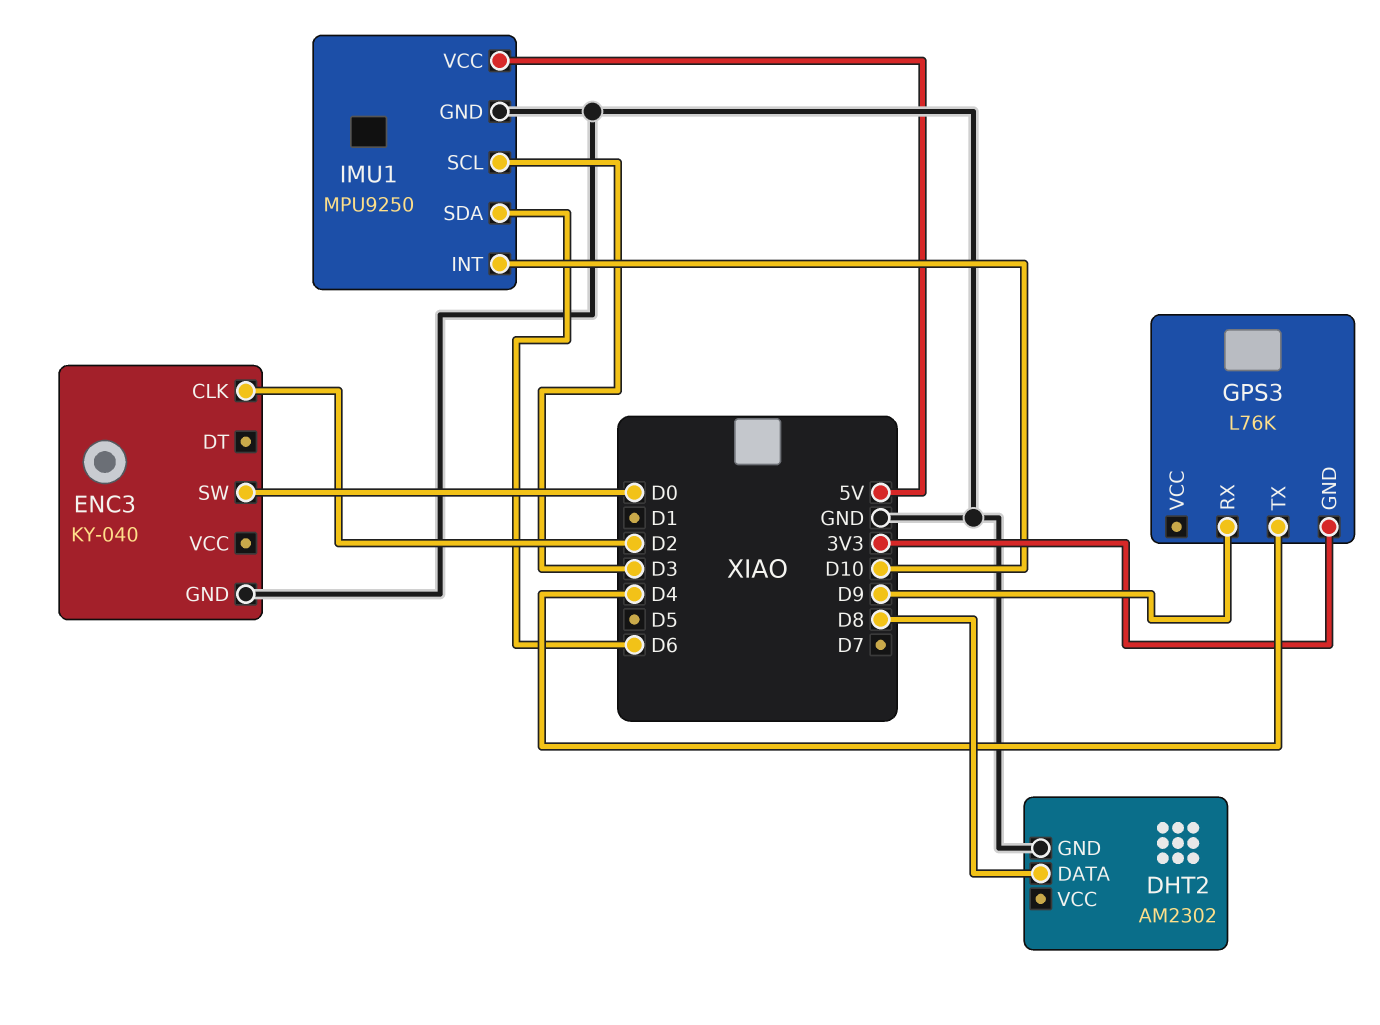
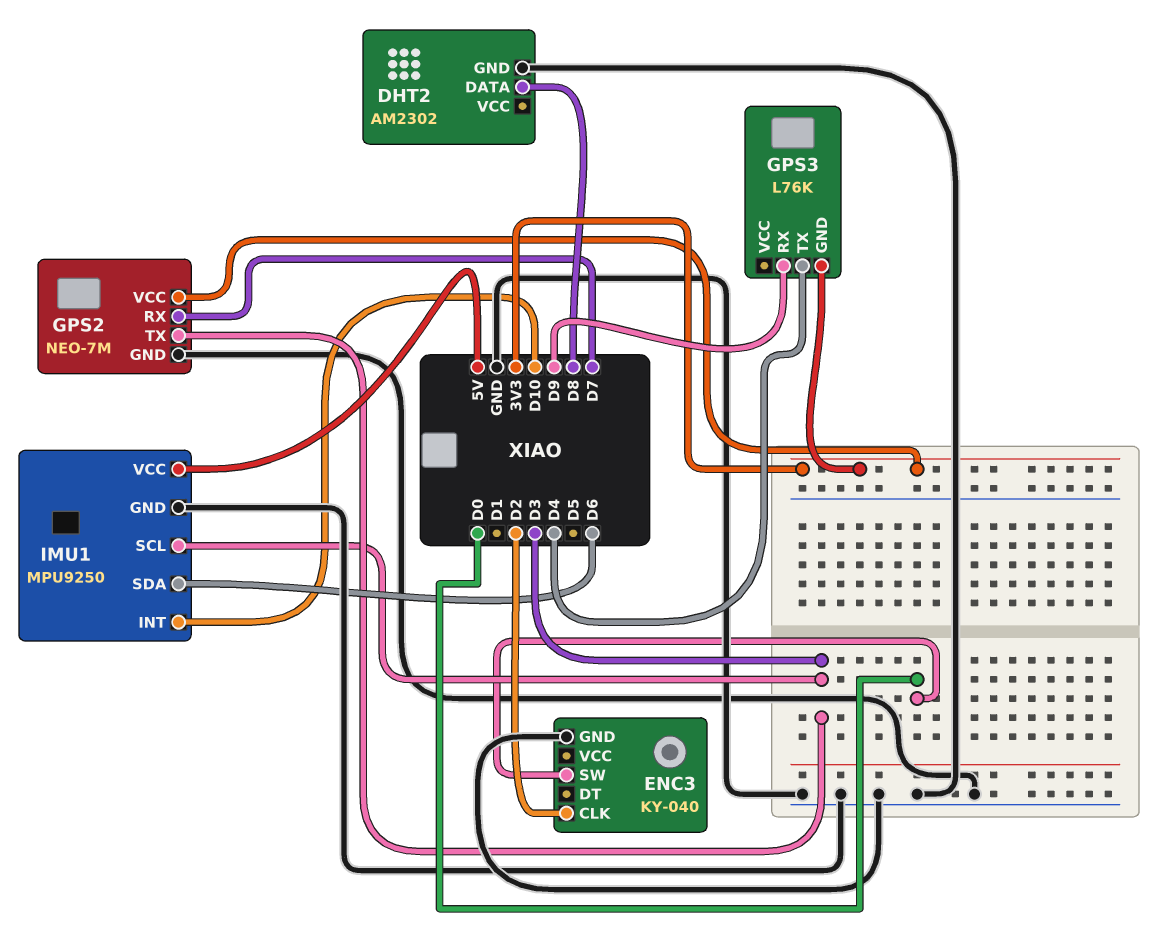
GPS2: none -> NEO-7M
GPS2 pin GND: none -> GND
GPS2 pin RX: none -> D7
GPS2 pin TX: none -> D3
GPS2 pin VCC: none -> 3V3

